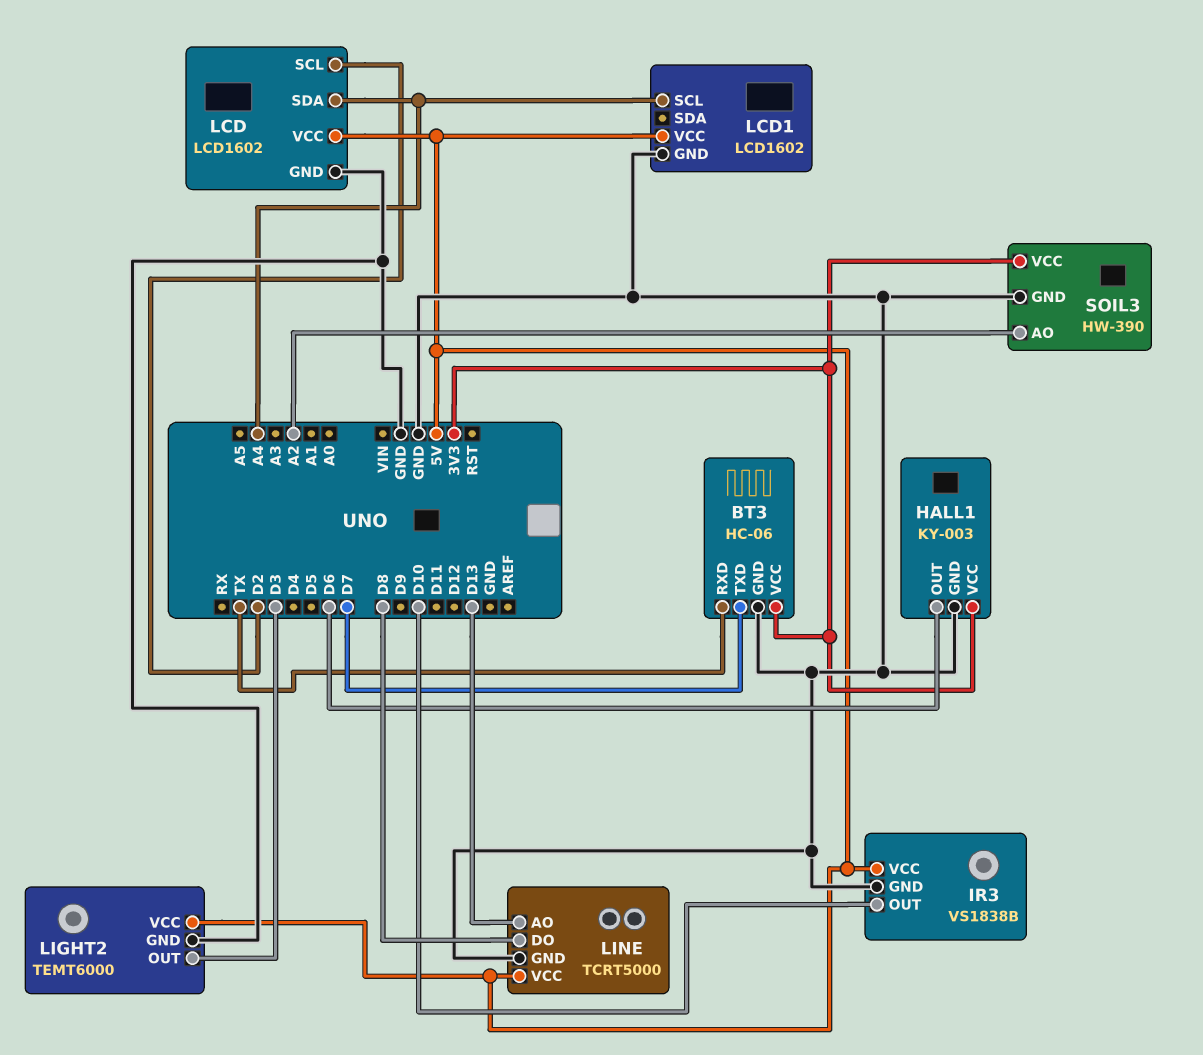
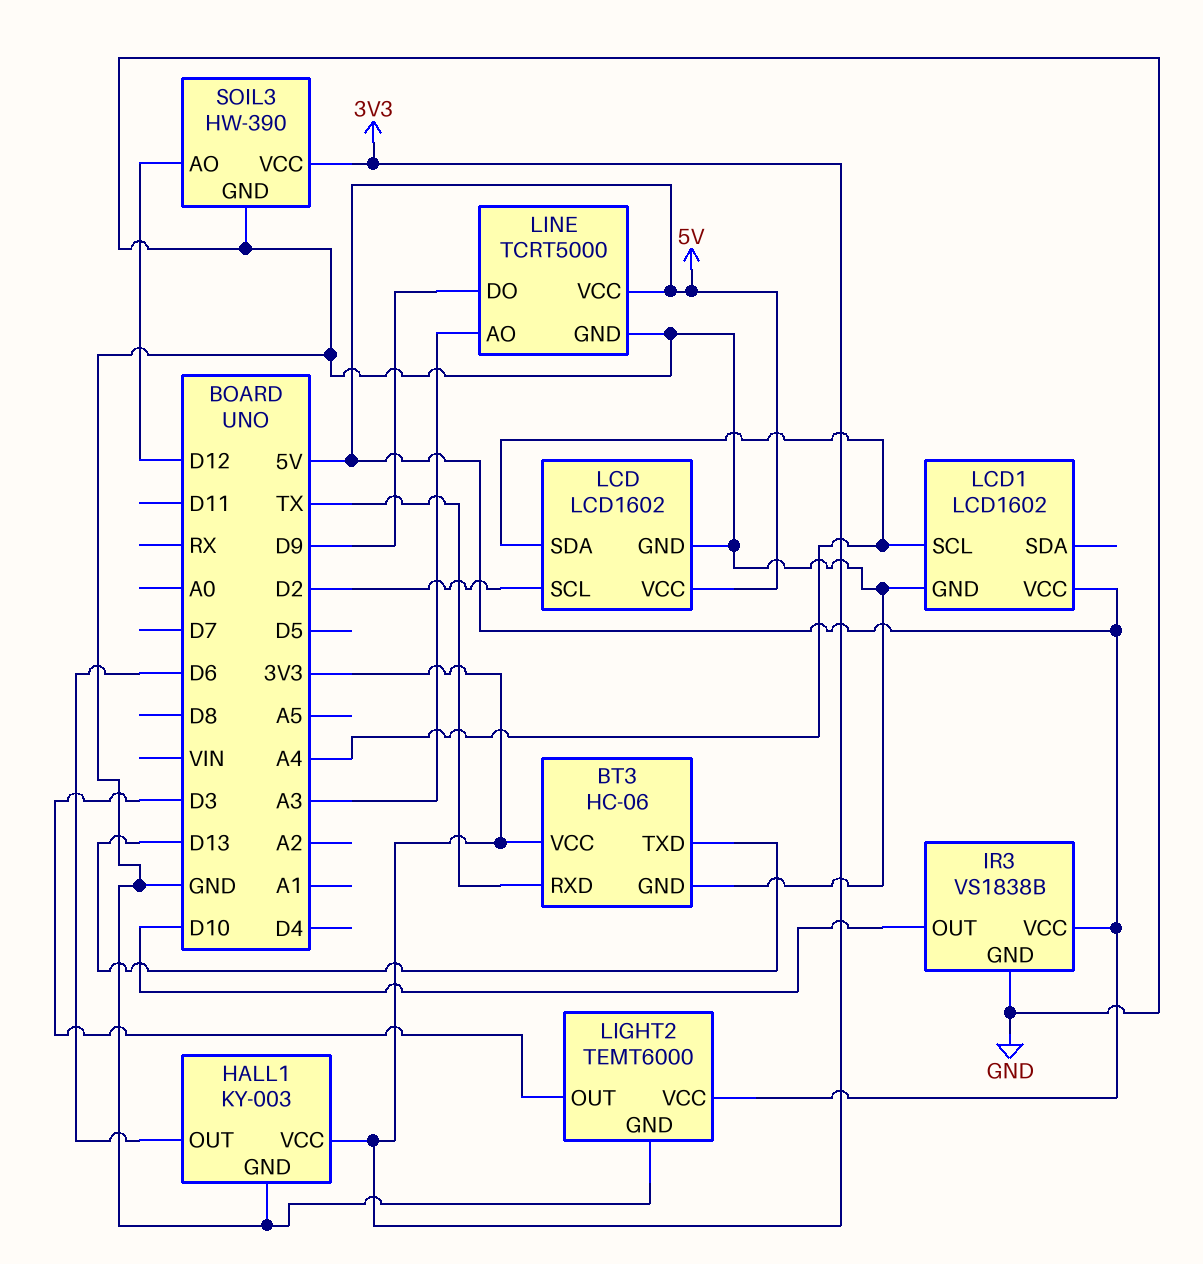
BT3 pin TXD: D7 -> D13
LINE pin AO: D13 -> A3
LINE pin DO: D8 -> D9
SOIL3 pin AO: A2 -> D12

